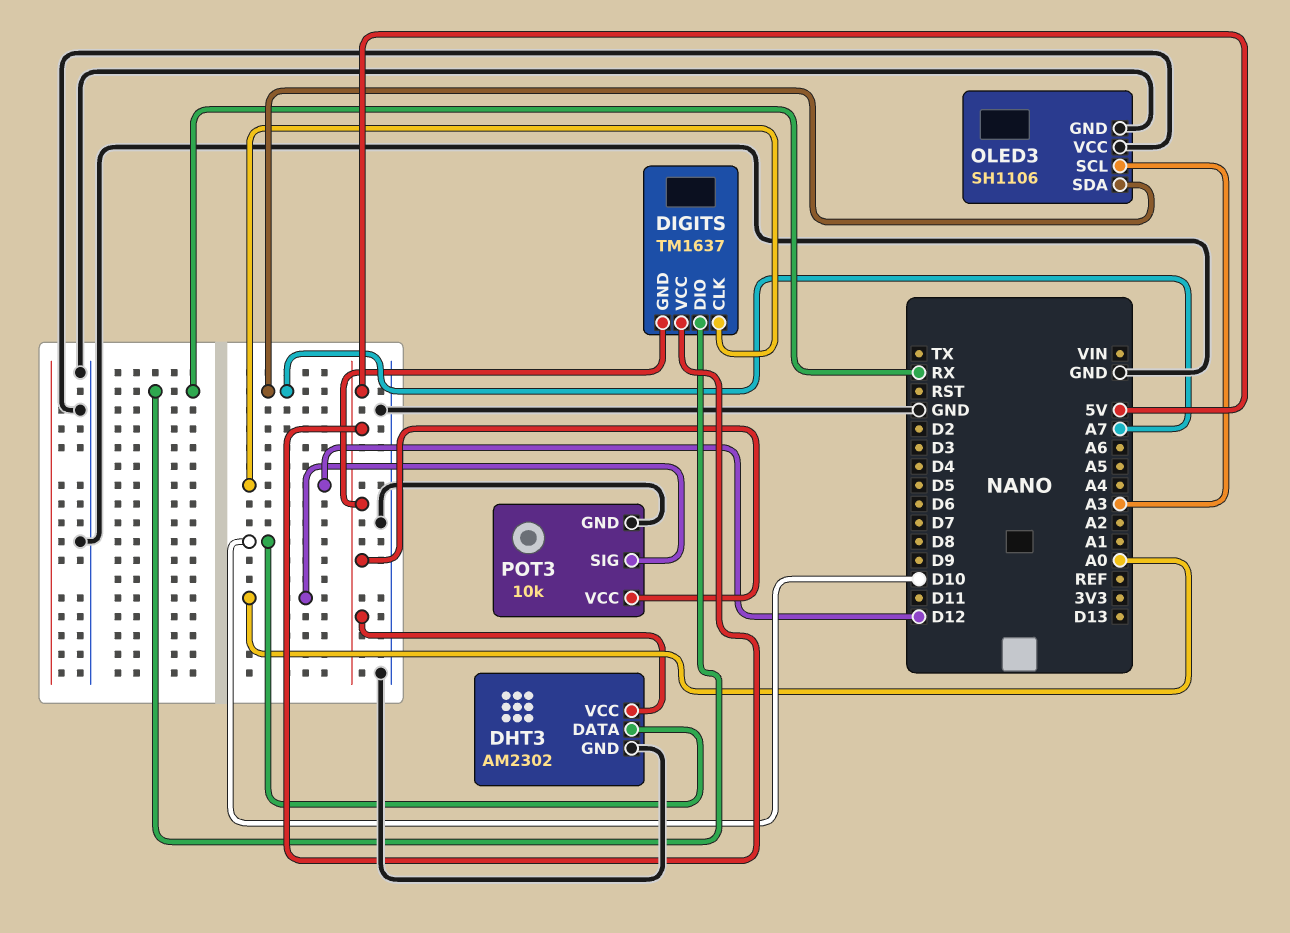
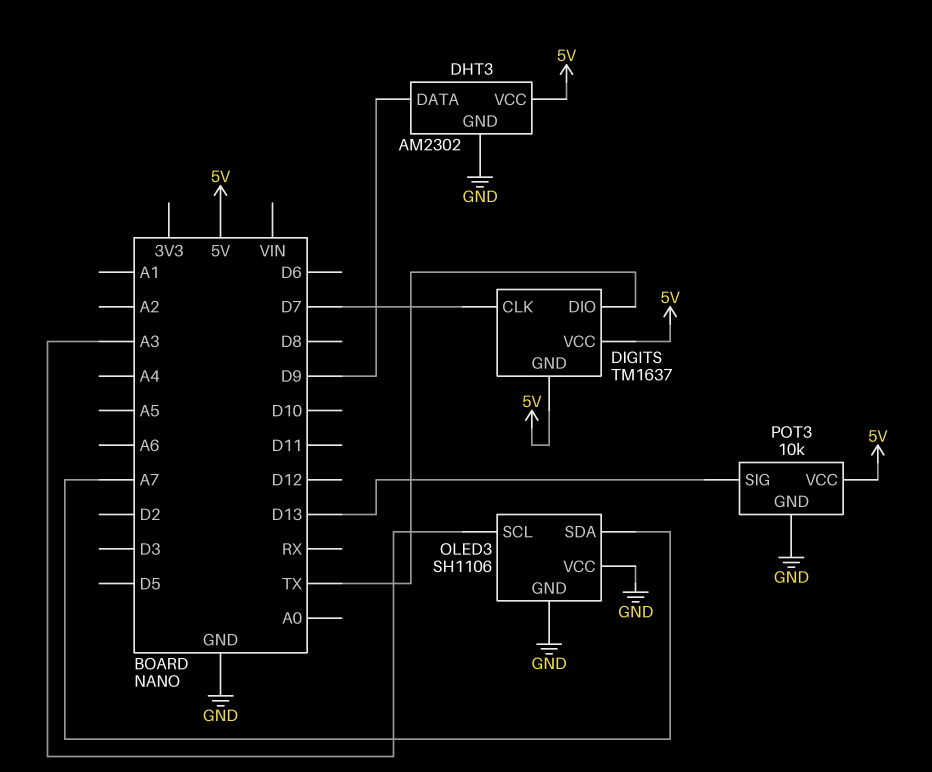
DHT3 pin DATA: D10 -> D9
DIGITS pin CLK: D12 -> D7
DIGITS pin DIO: RX -> TX
POT3 pin SIG: A0 -> D13

